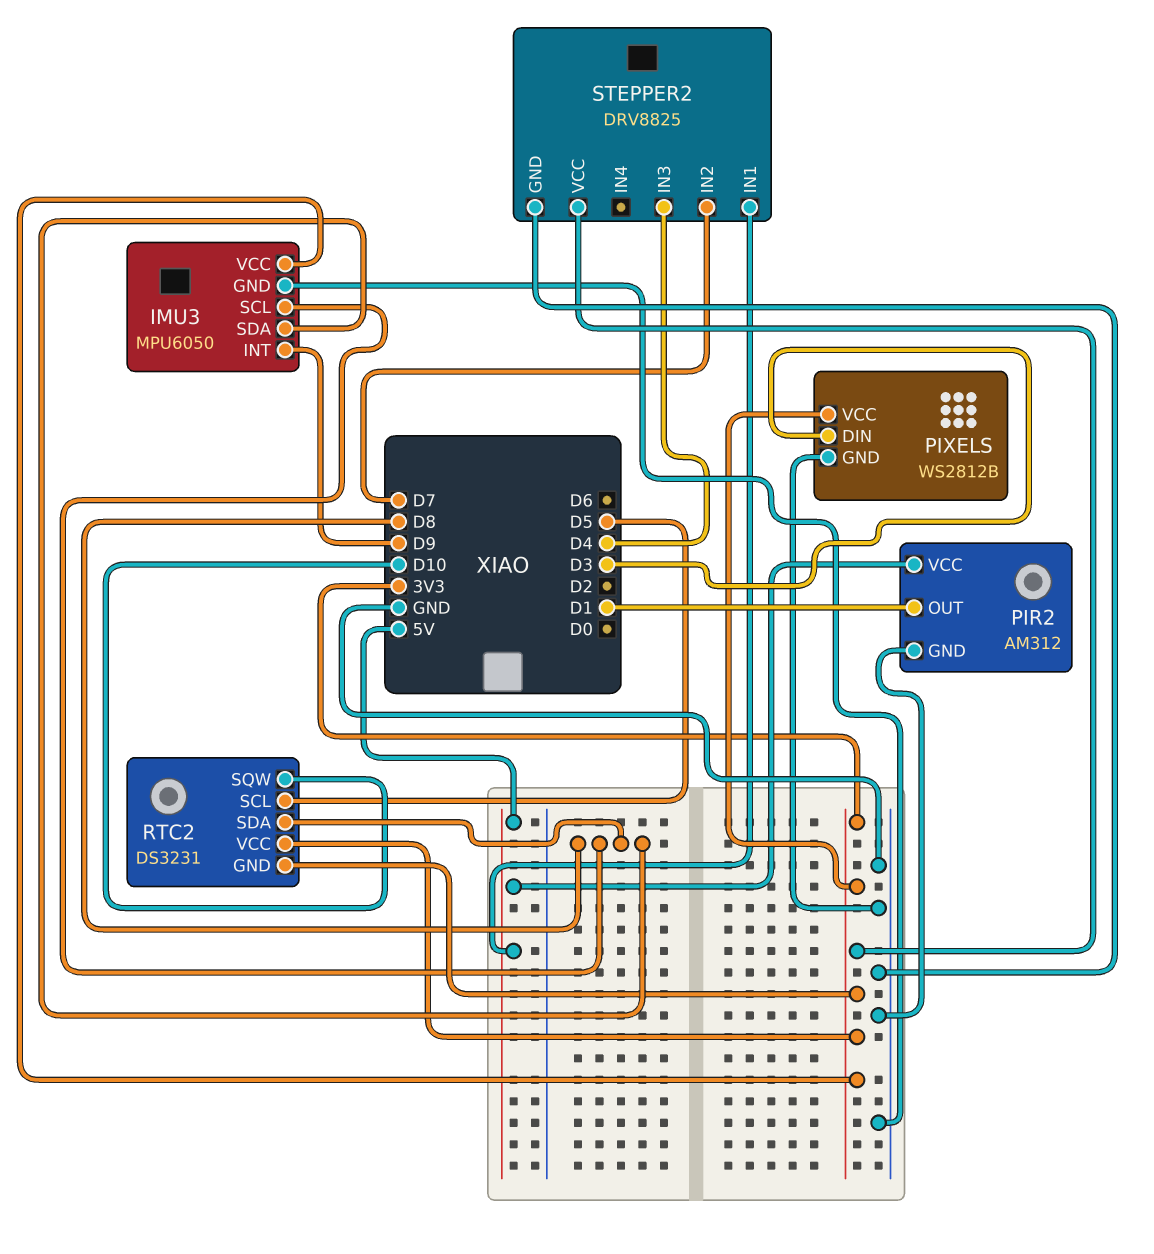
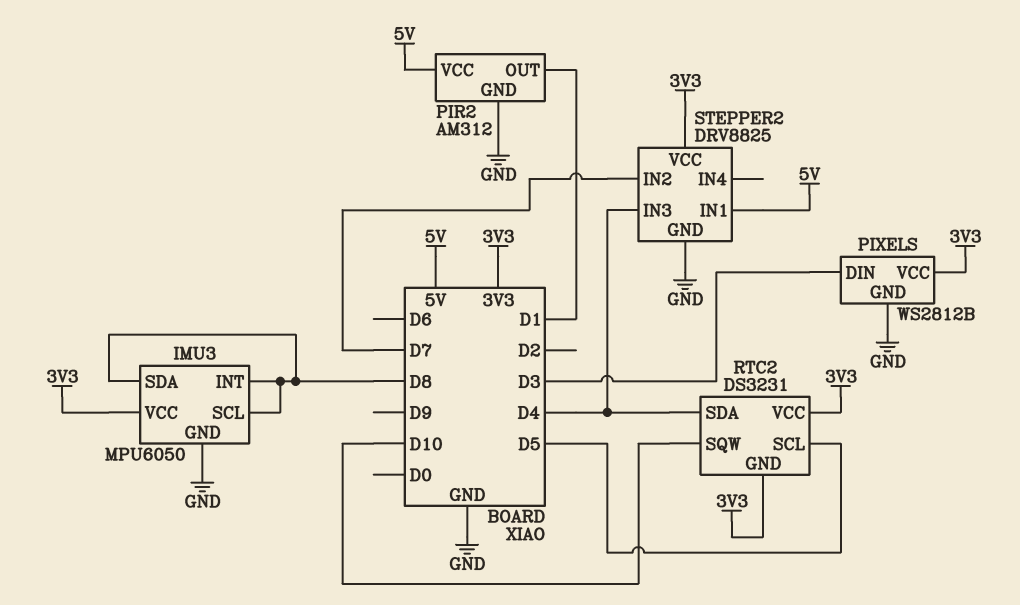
IMU3 pin INT: D9 -> D8
RTC2 pin SDA: D8 -> D4

